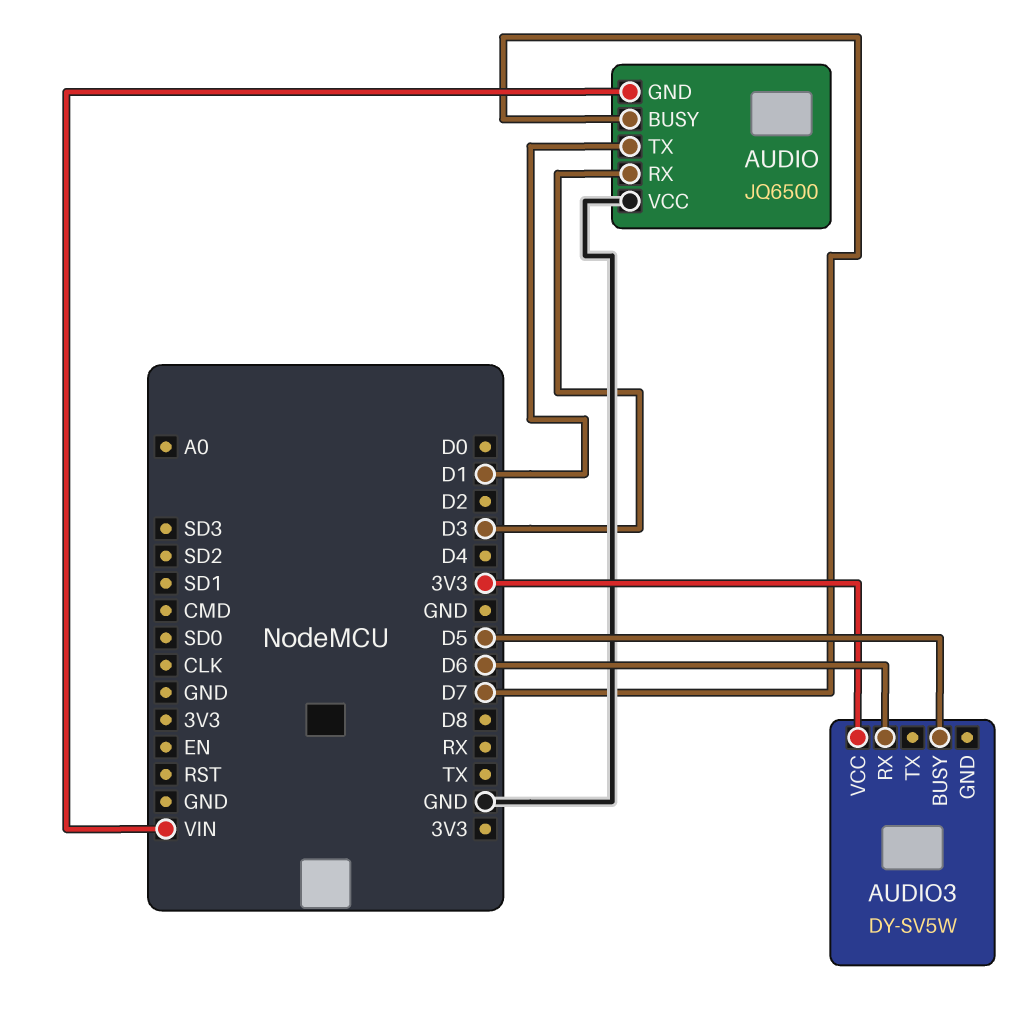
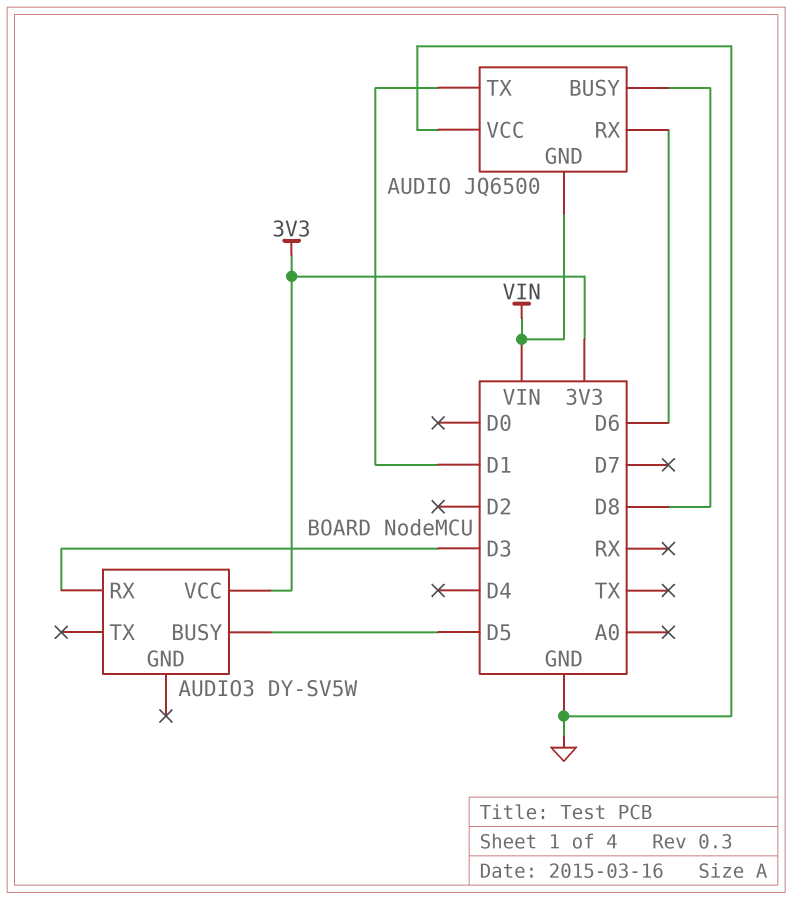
AUDIO pin BUSY: D7 -> D8
AUDIO pin RX: D3 -> D6
AUDIO3 pin RX: D6 -> D3

